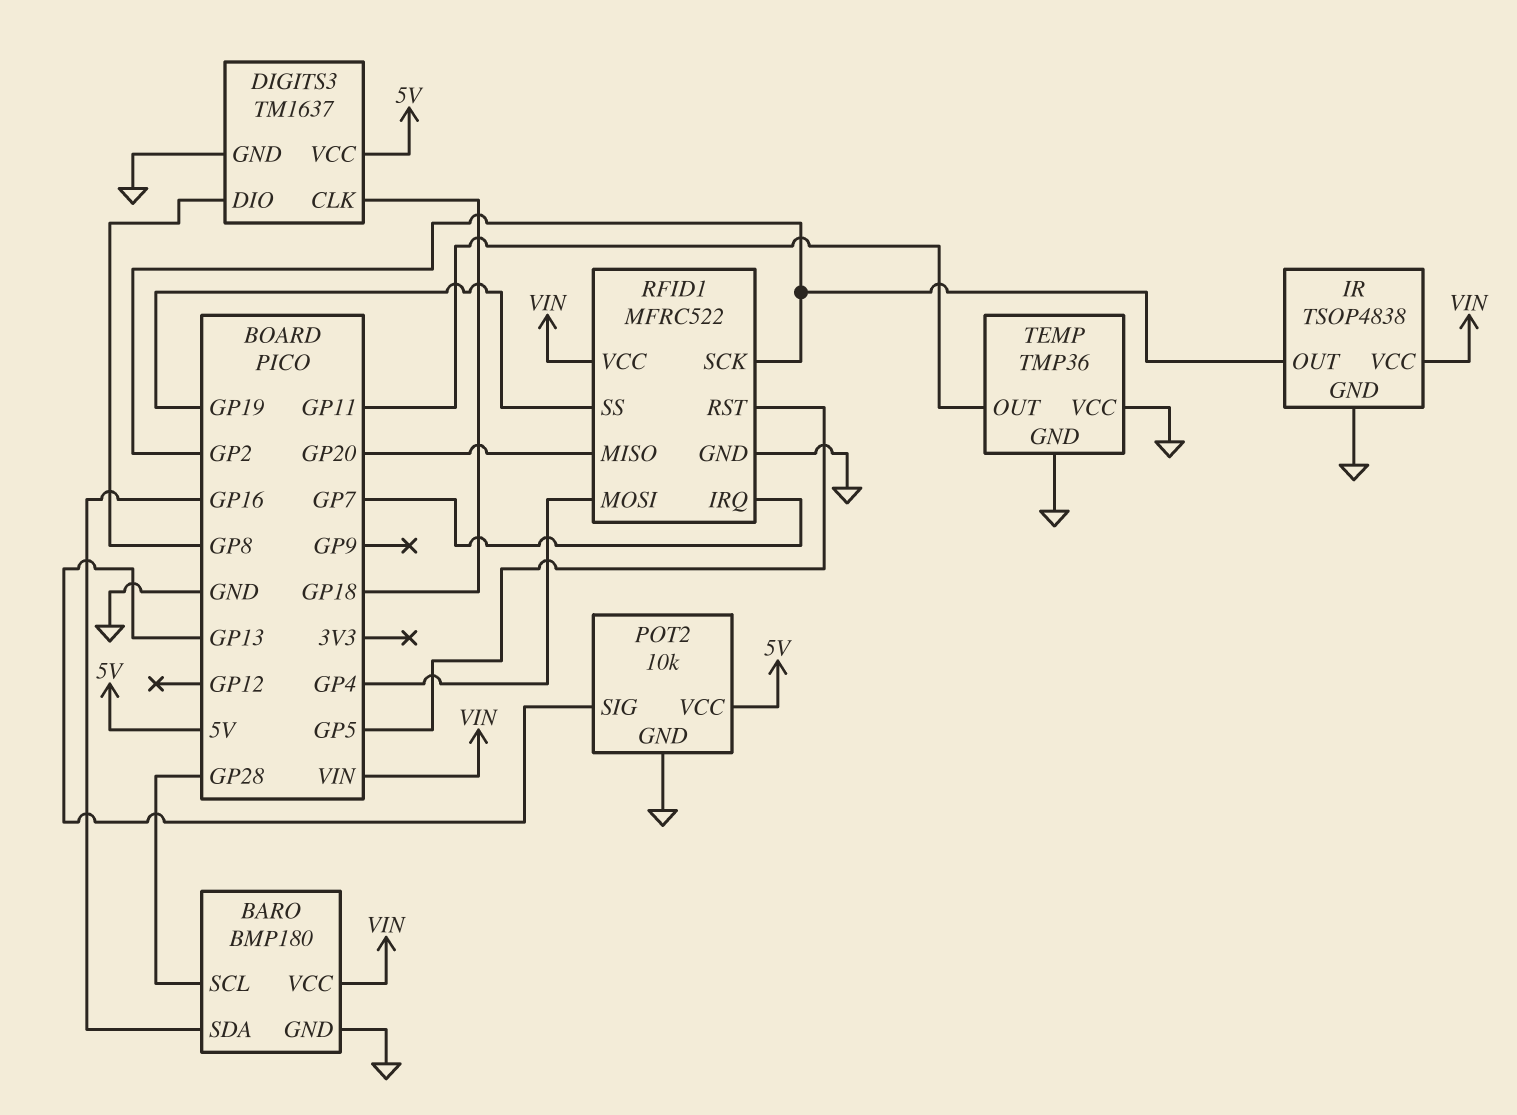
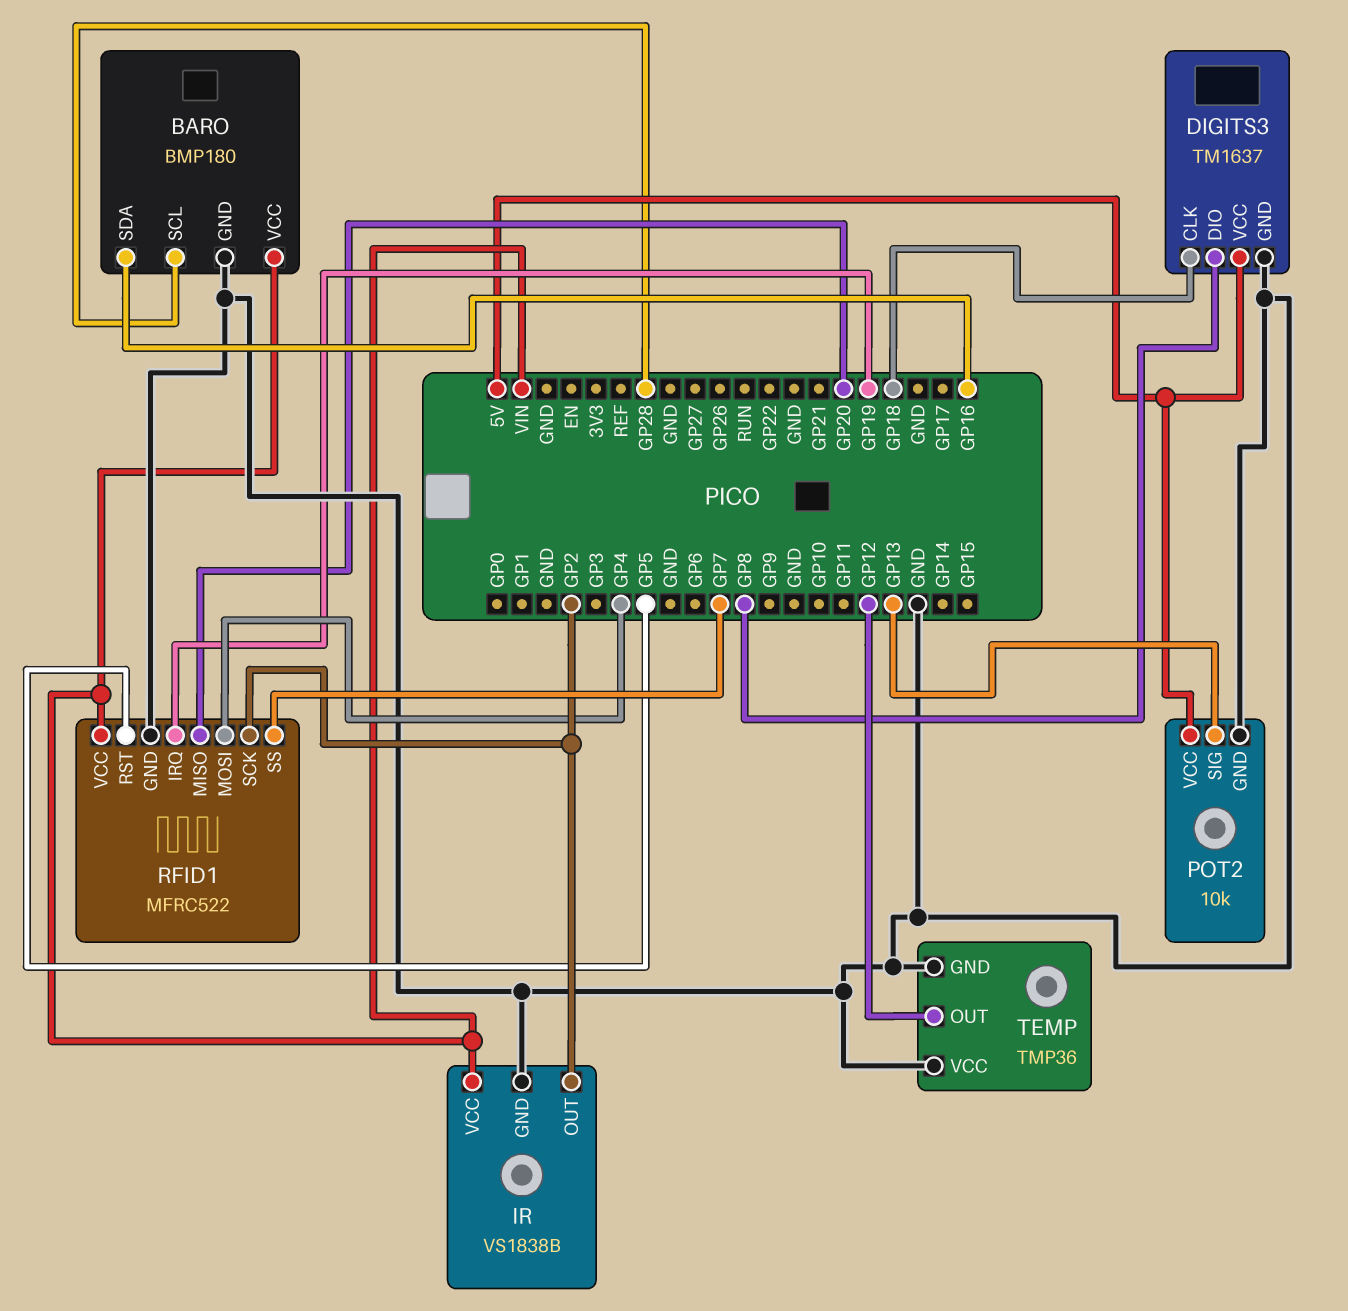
IR: TSOP4838 -> VS1838B
RFID1 pin IRQ: GP7 -> GP19
RFID1 pin SS: GP19 -> GP7
TEMP pin OUT: GP11 -> GP12

